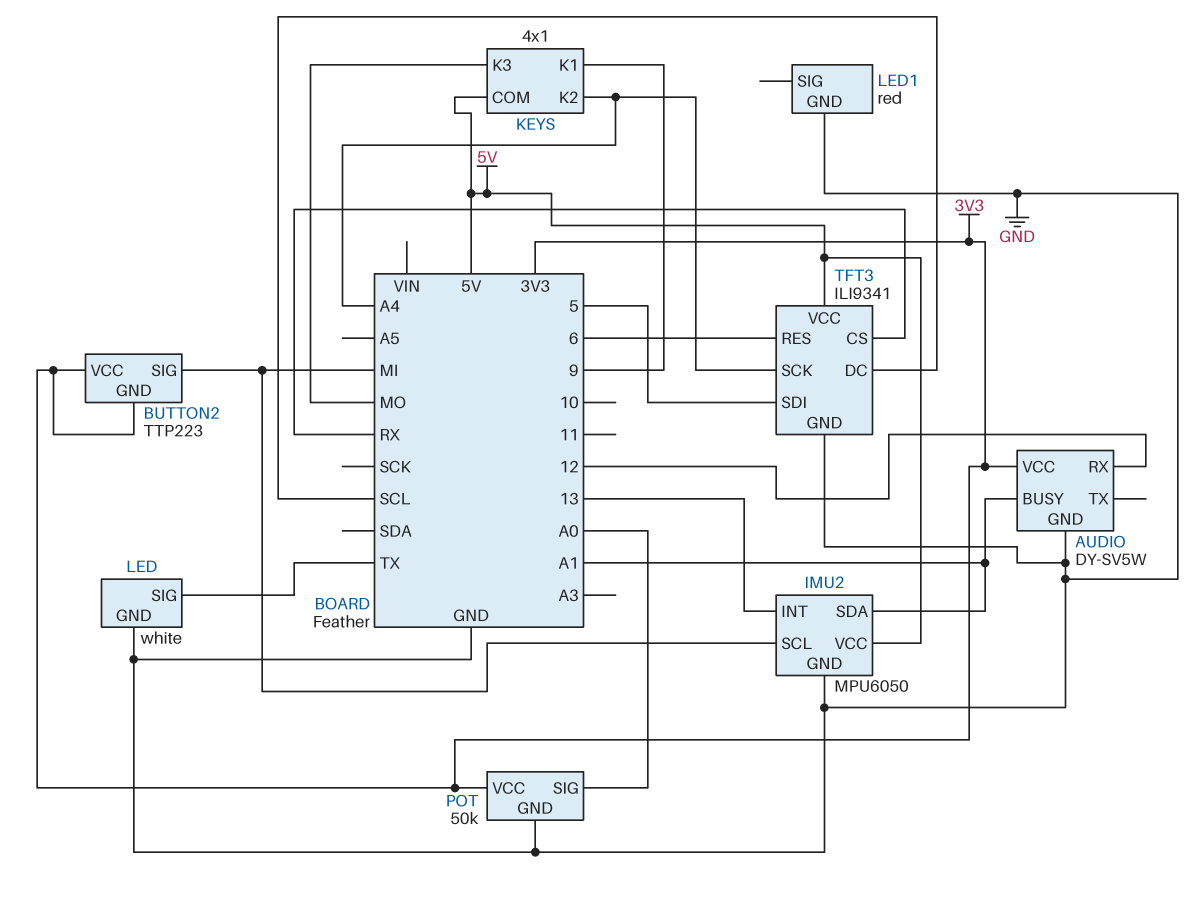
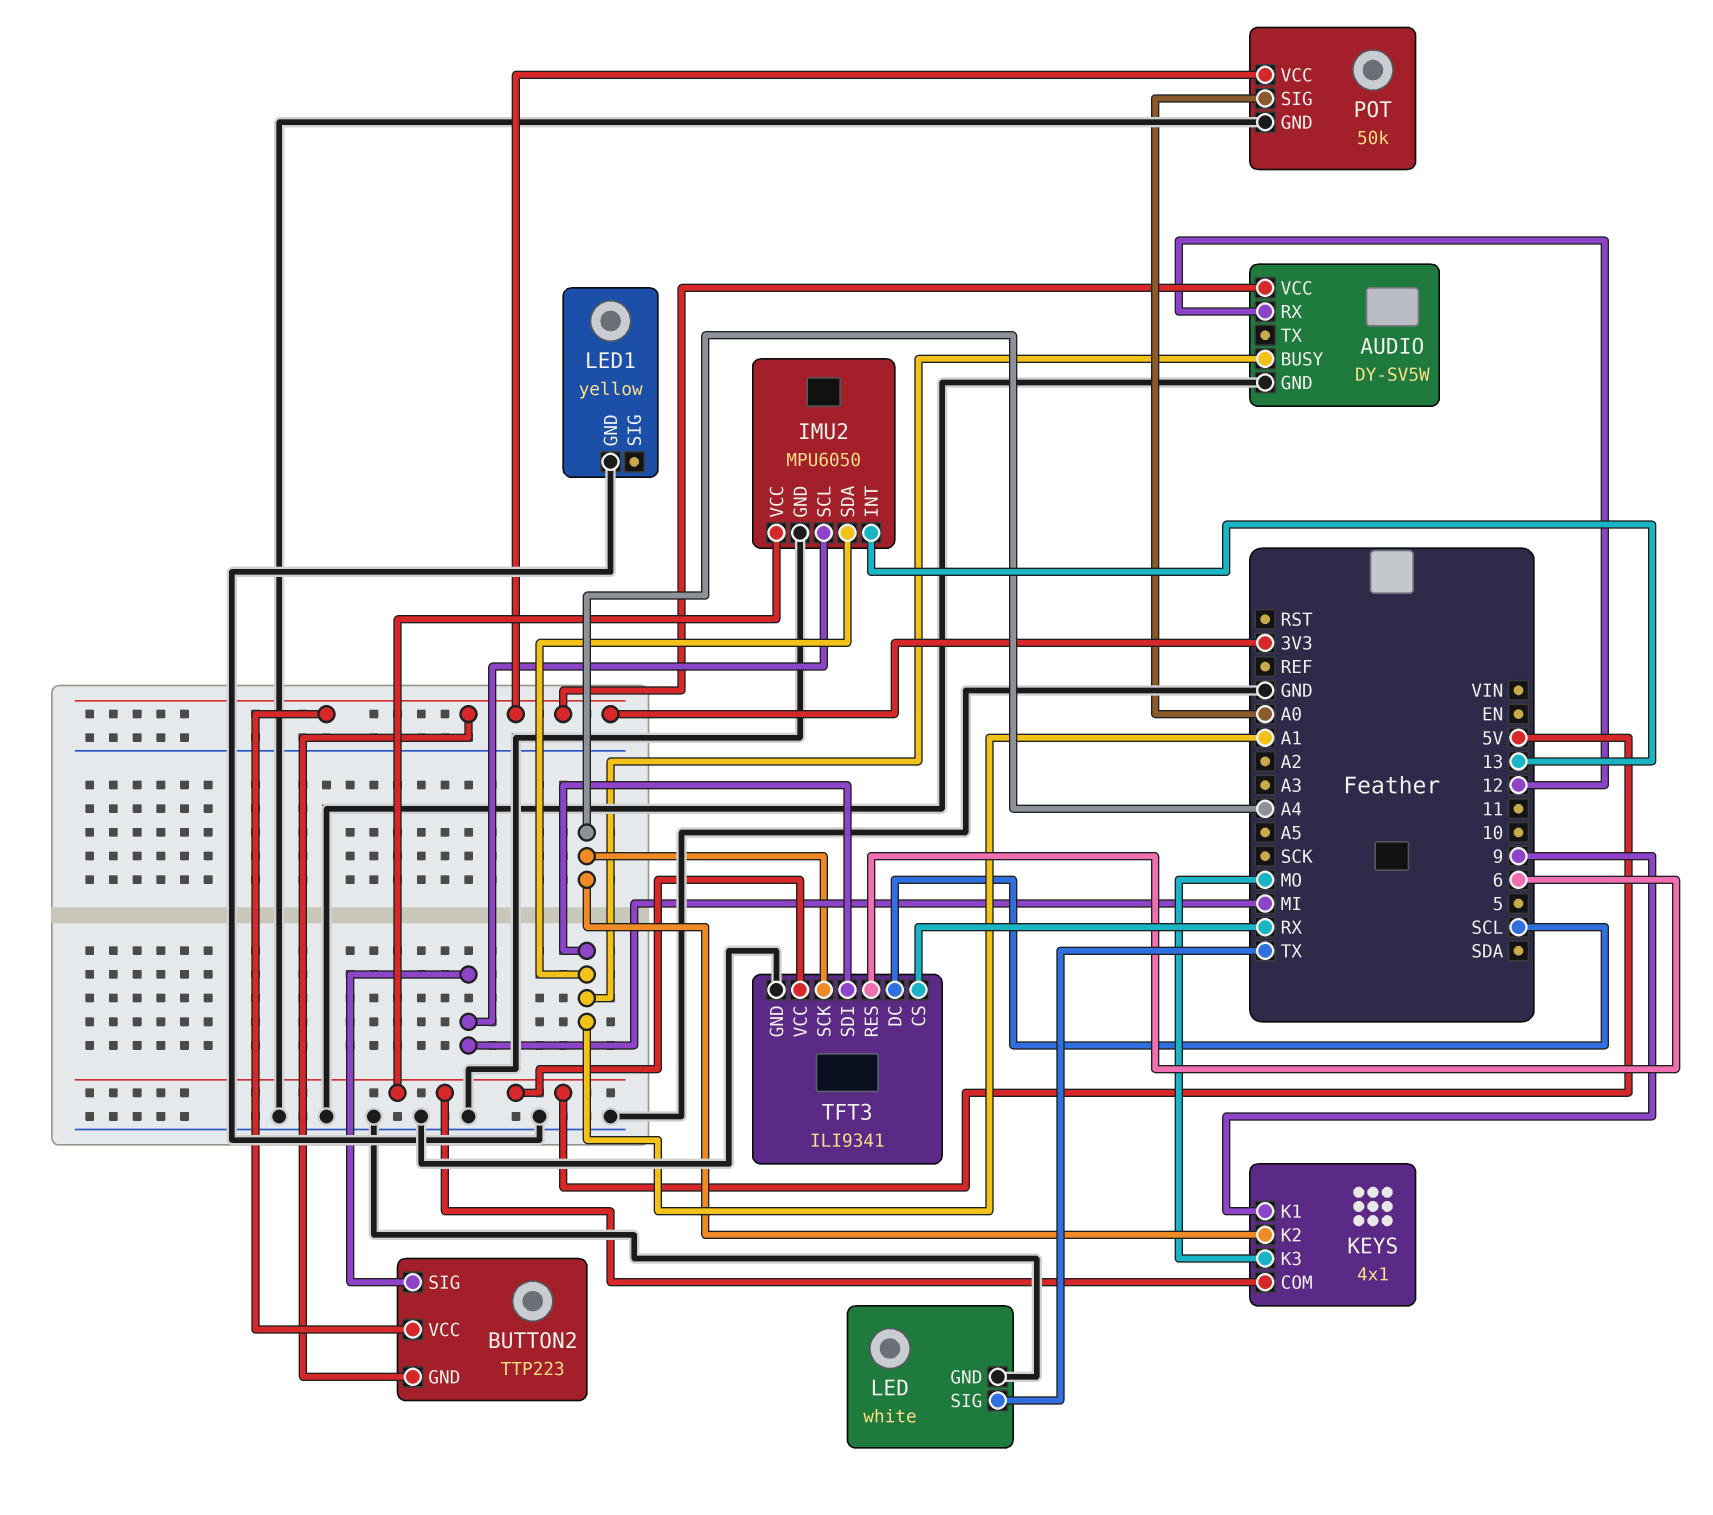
LED1: red -> yellow
TFT3 pin SDI: 5 -> A1

